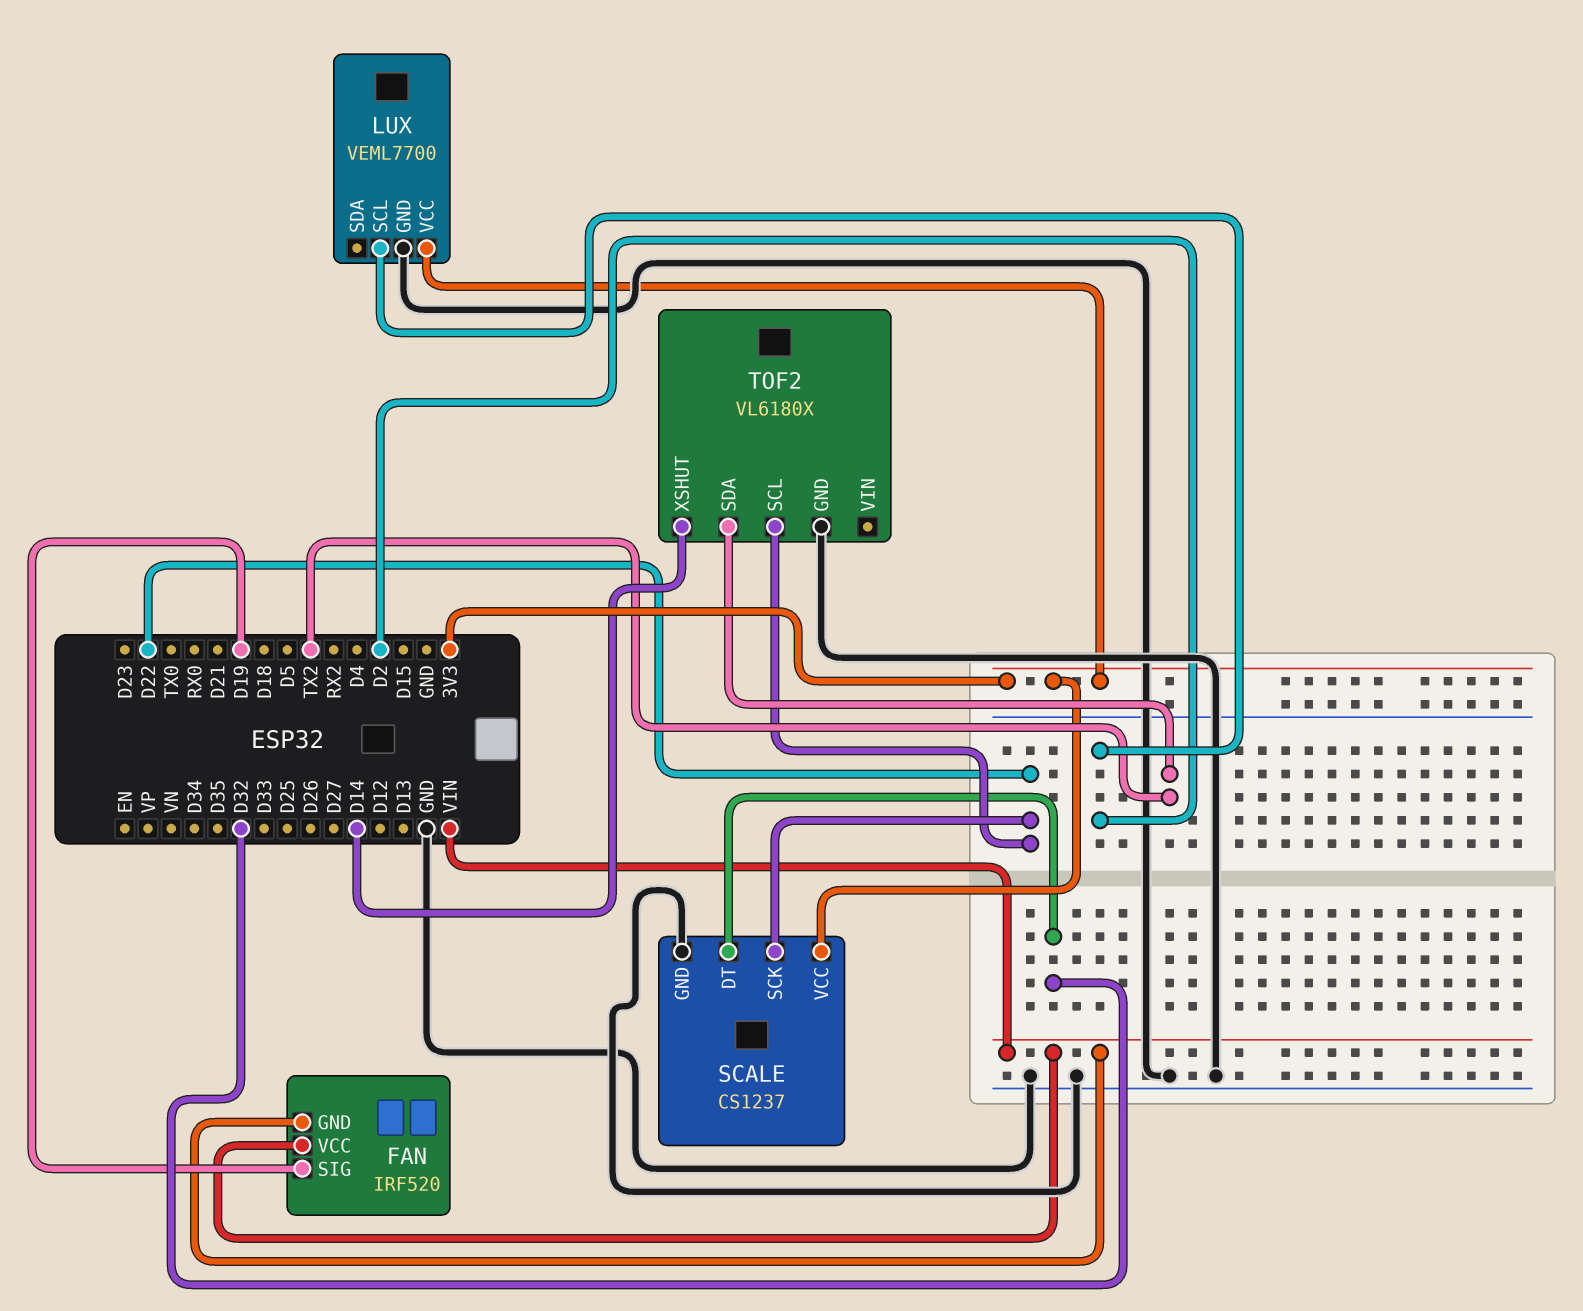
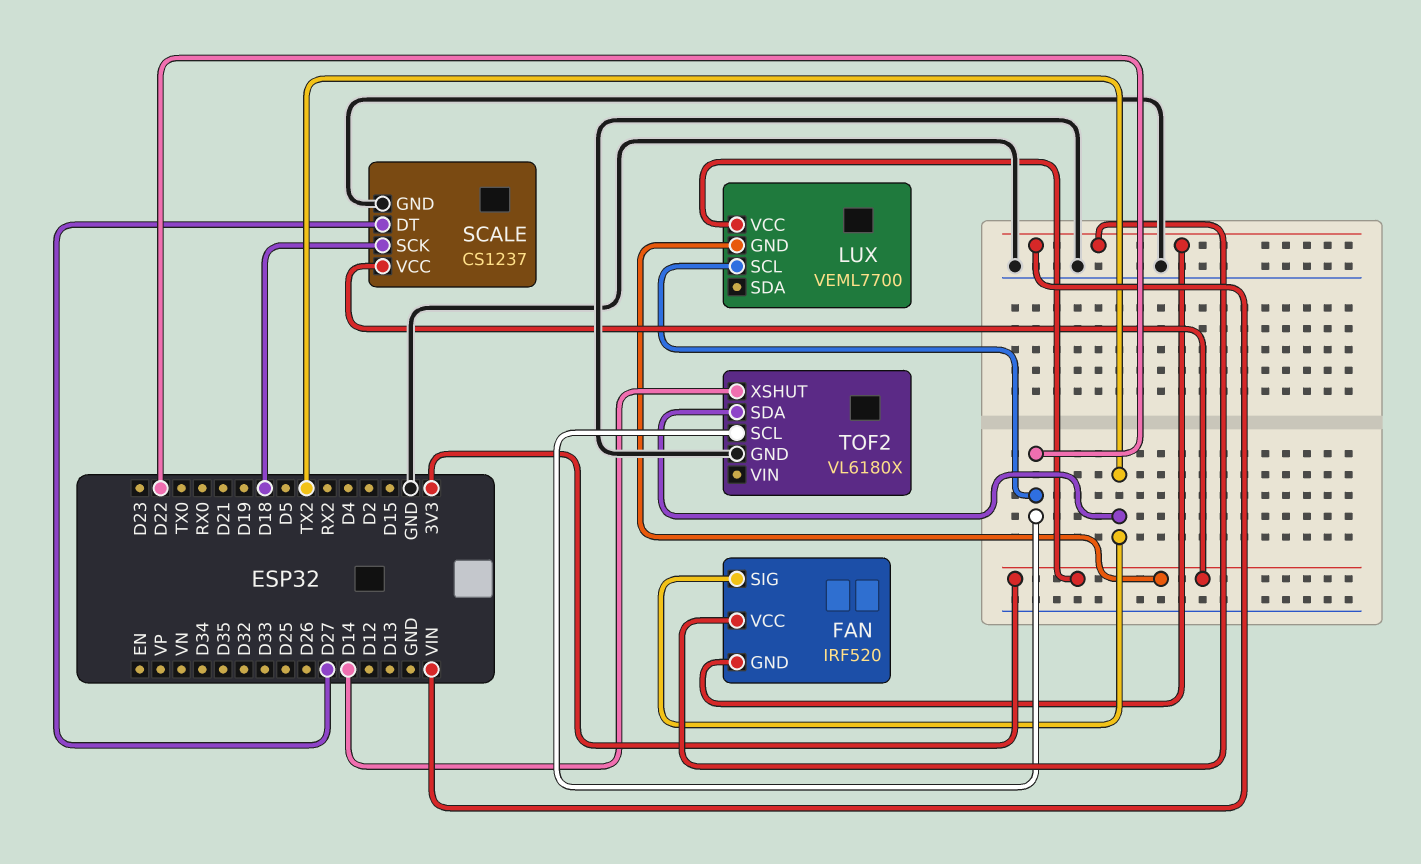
FAN pin SIG: D19 -> TX2
LUX pin GND: GND -> 3V3
LUX pin SCL: D2 -> D22
SCALE pin DT: D32 -> D27
SCALE pin SCK: D22 -> D18

